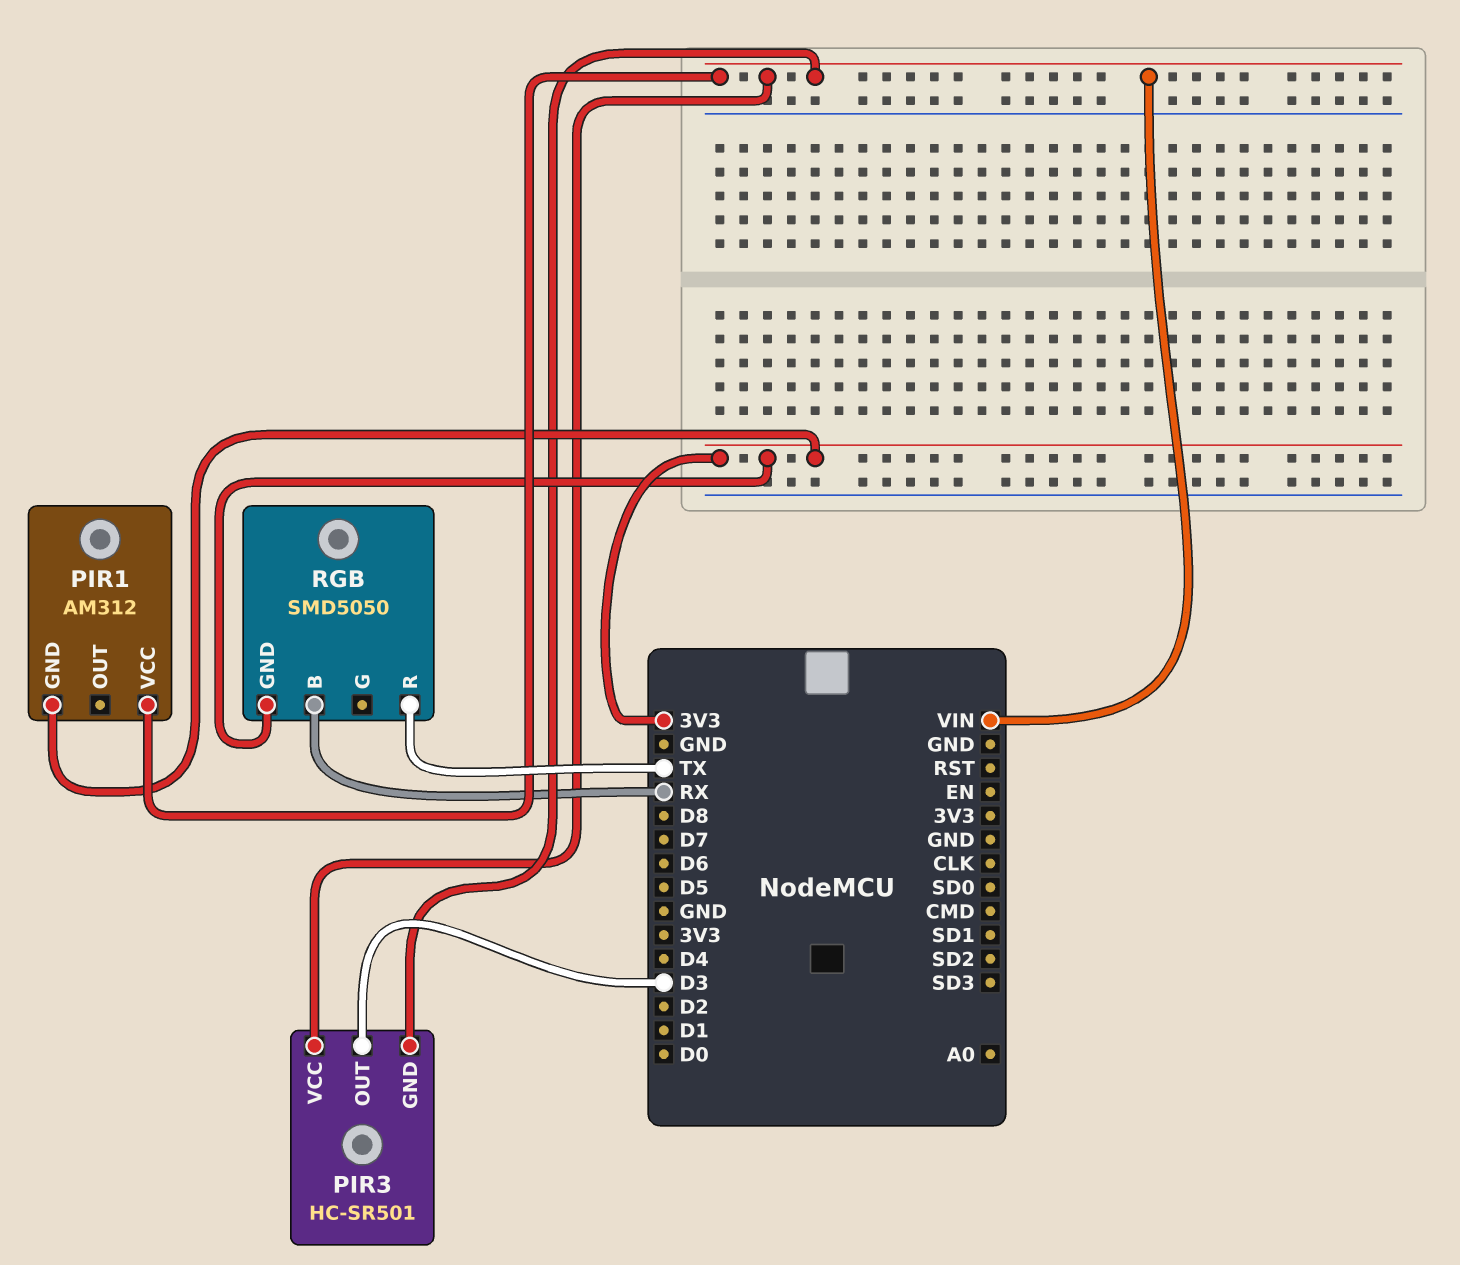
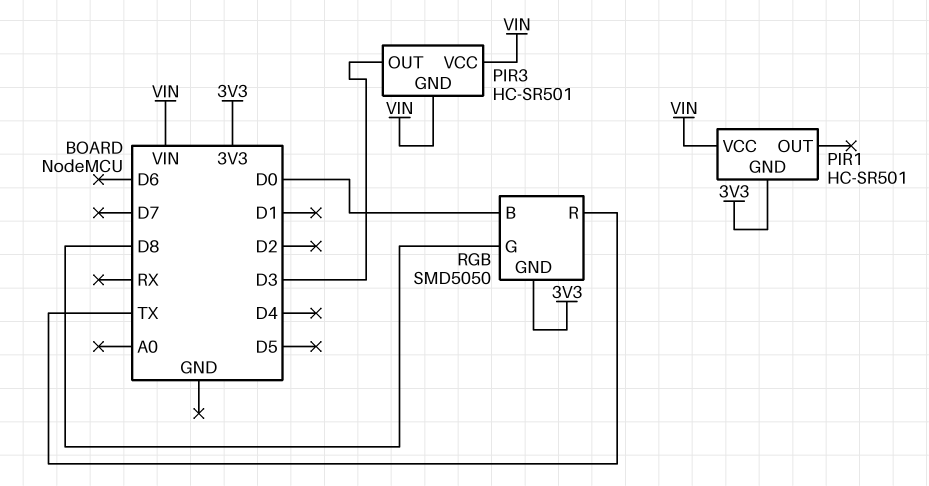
PIR1: AM312 -> HC-SR501
RGB pin B: RX -> D0
RGB pin G: none -> D8

